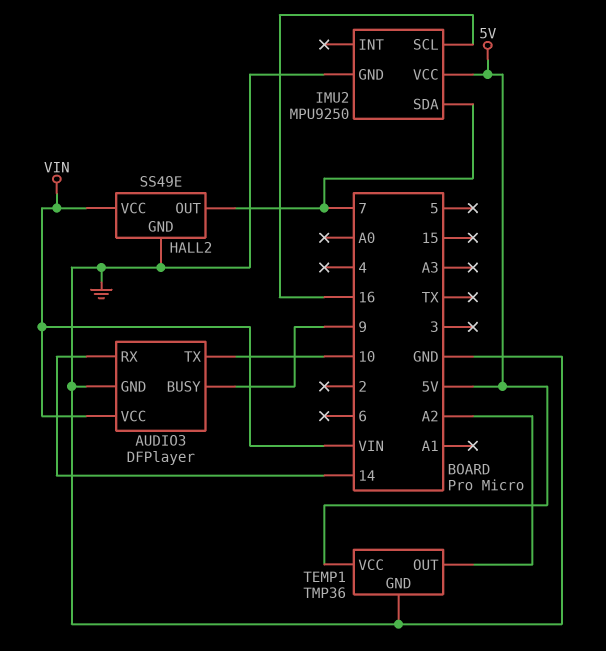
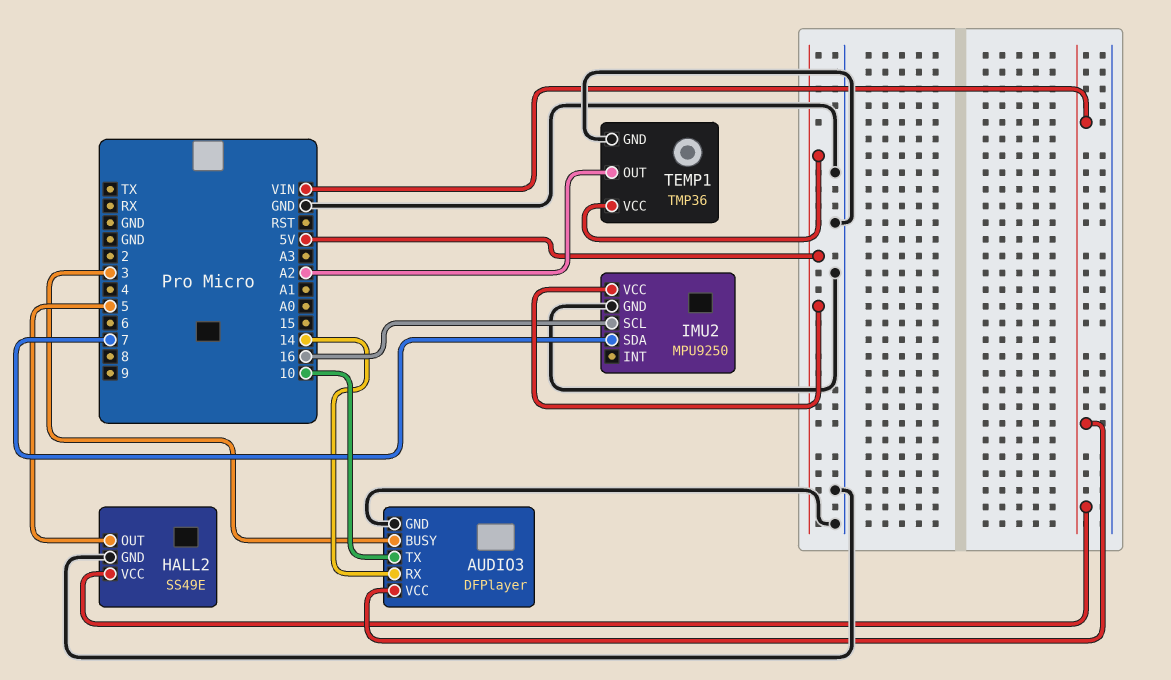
AUDIO3 pin BUSY: 9 -> 3
HALL2 pin OUT: 7 -> 5

